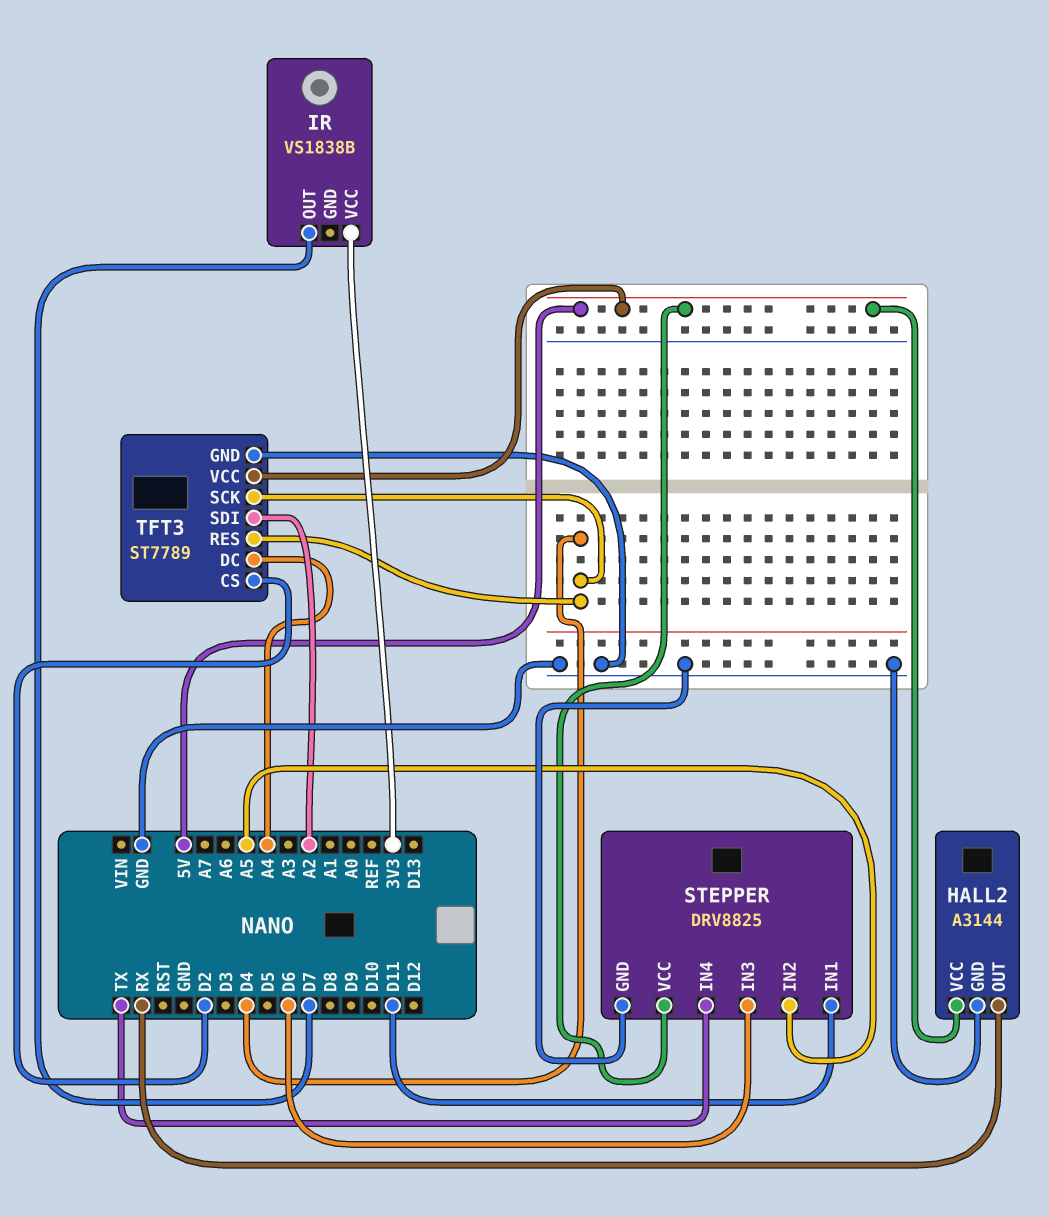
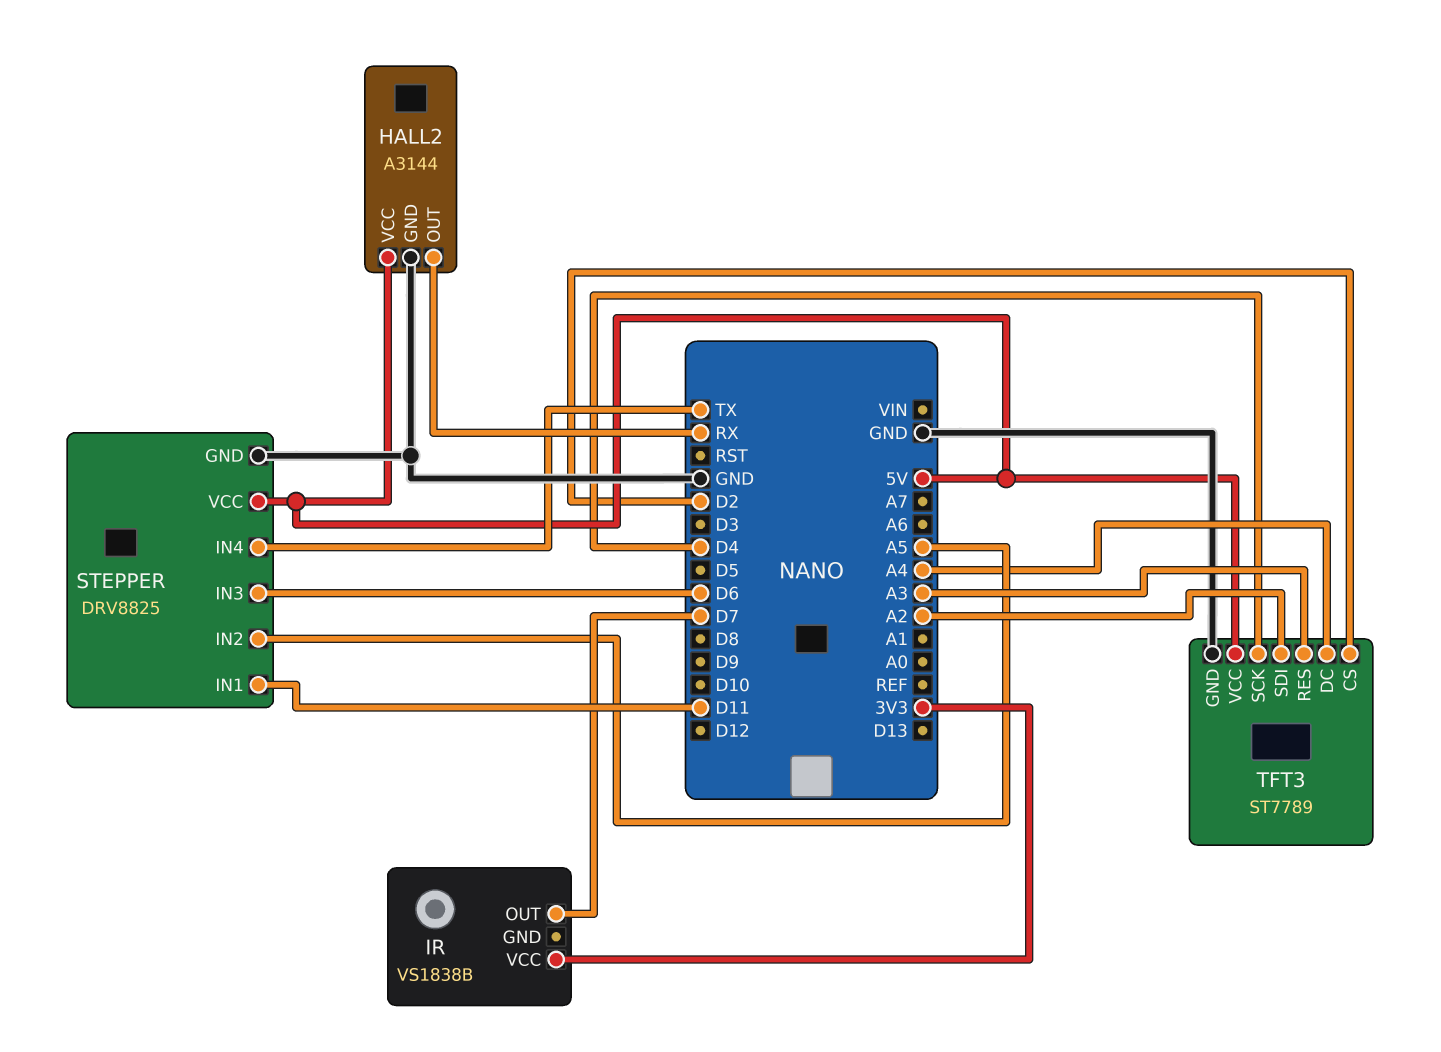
TFT3 pin RES: D4 -> A3

